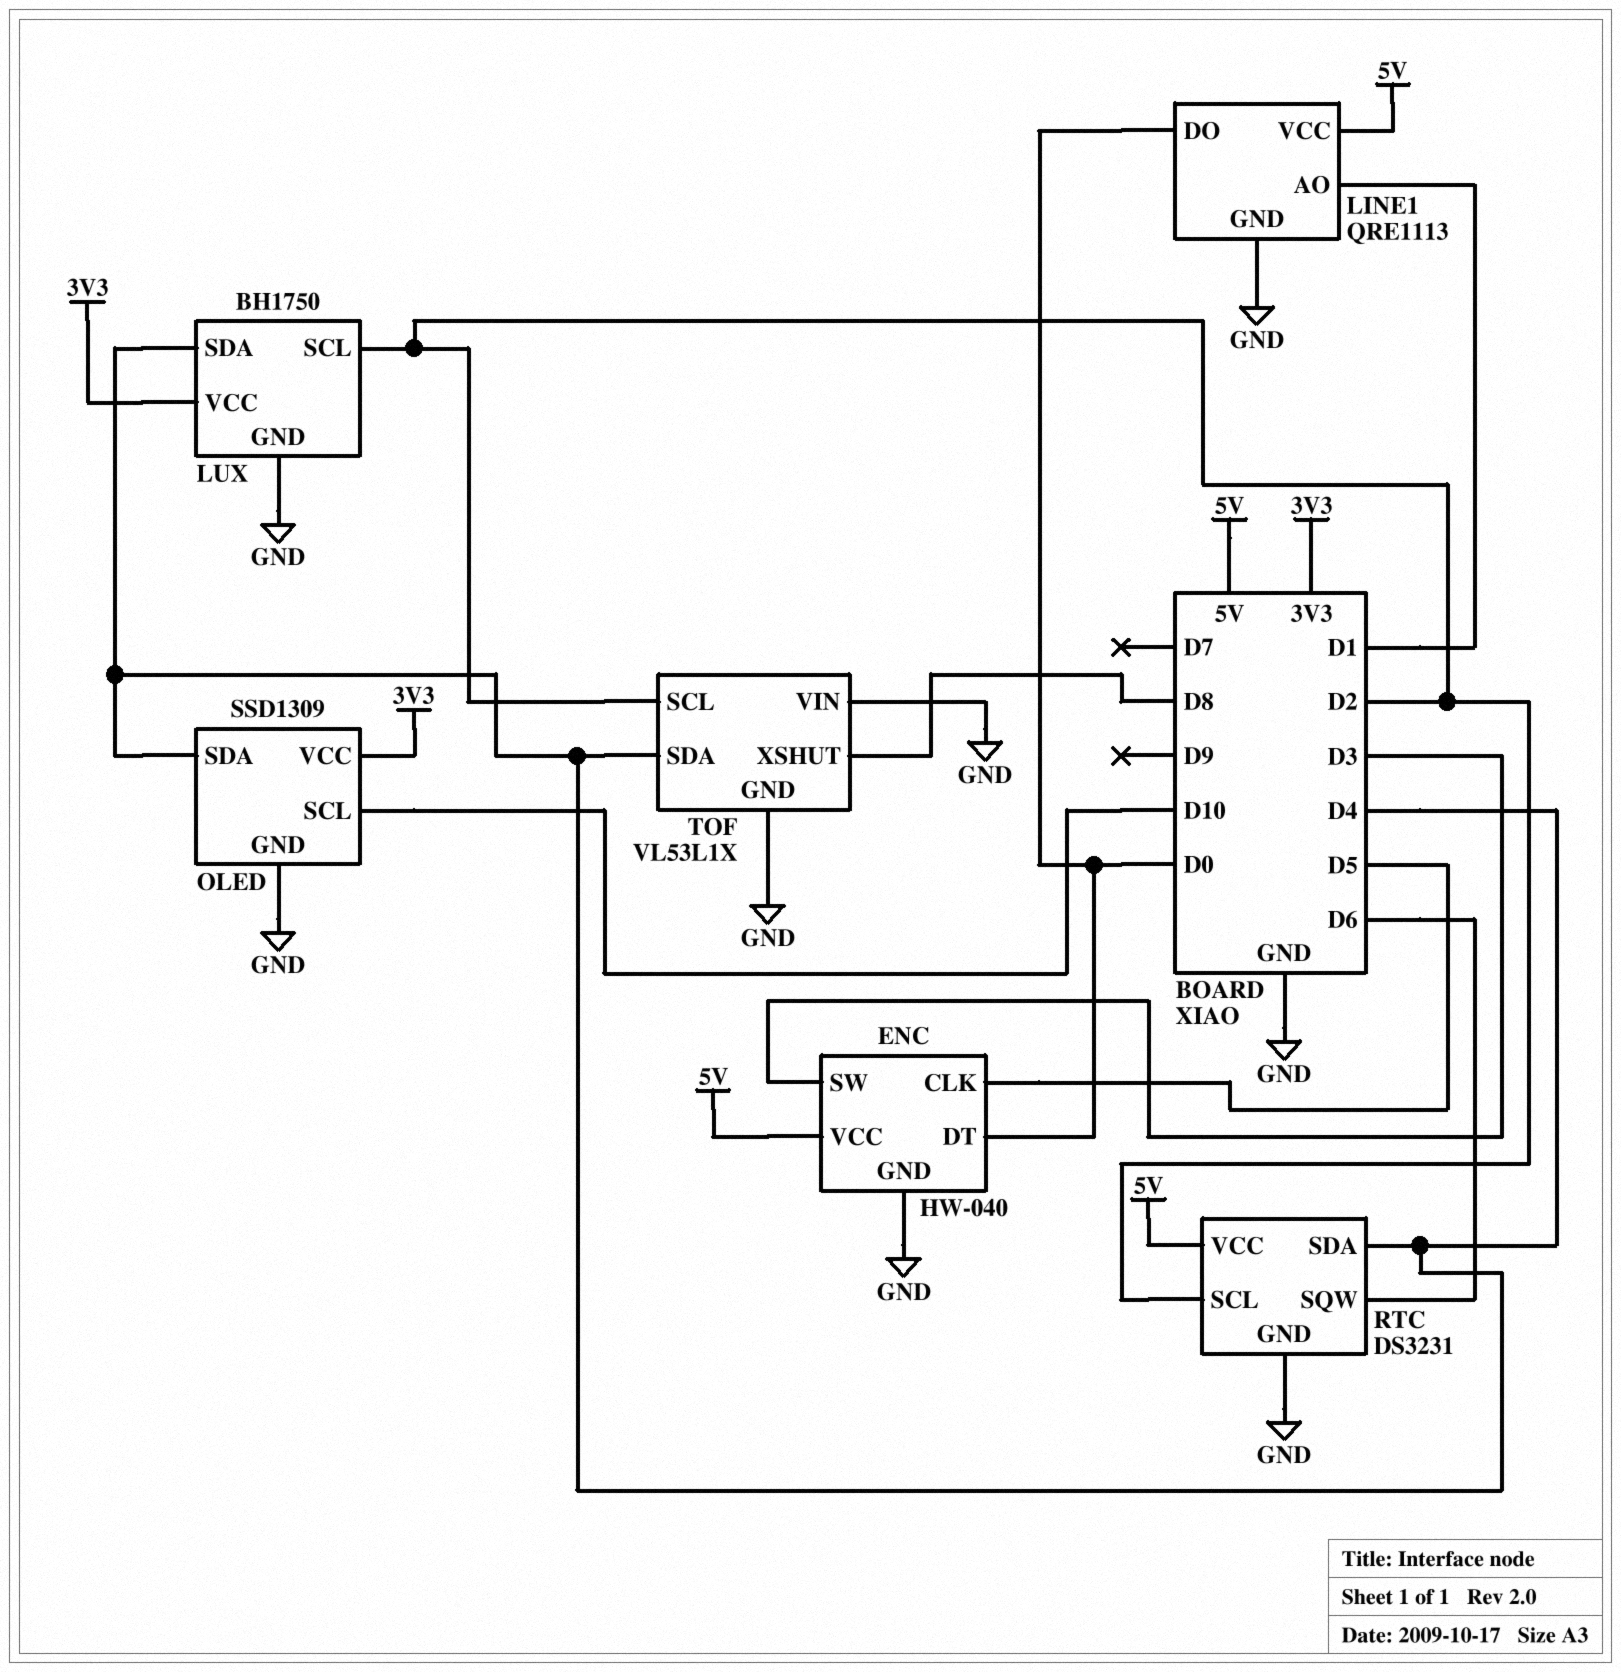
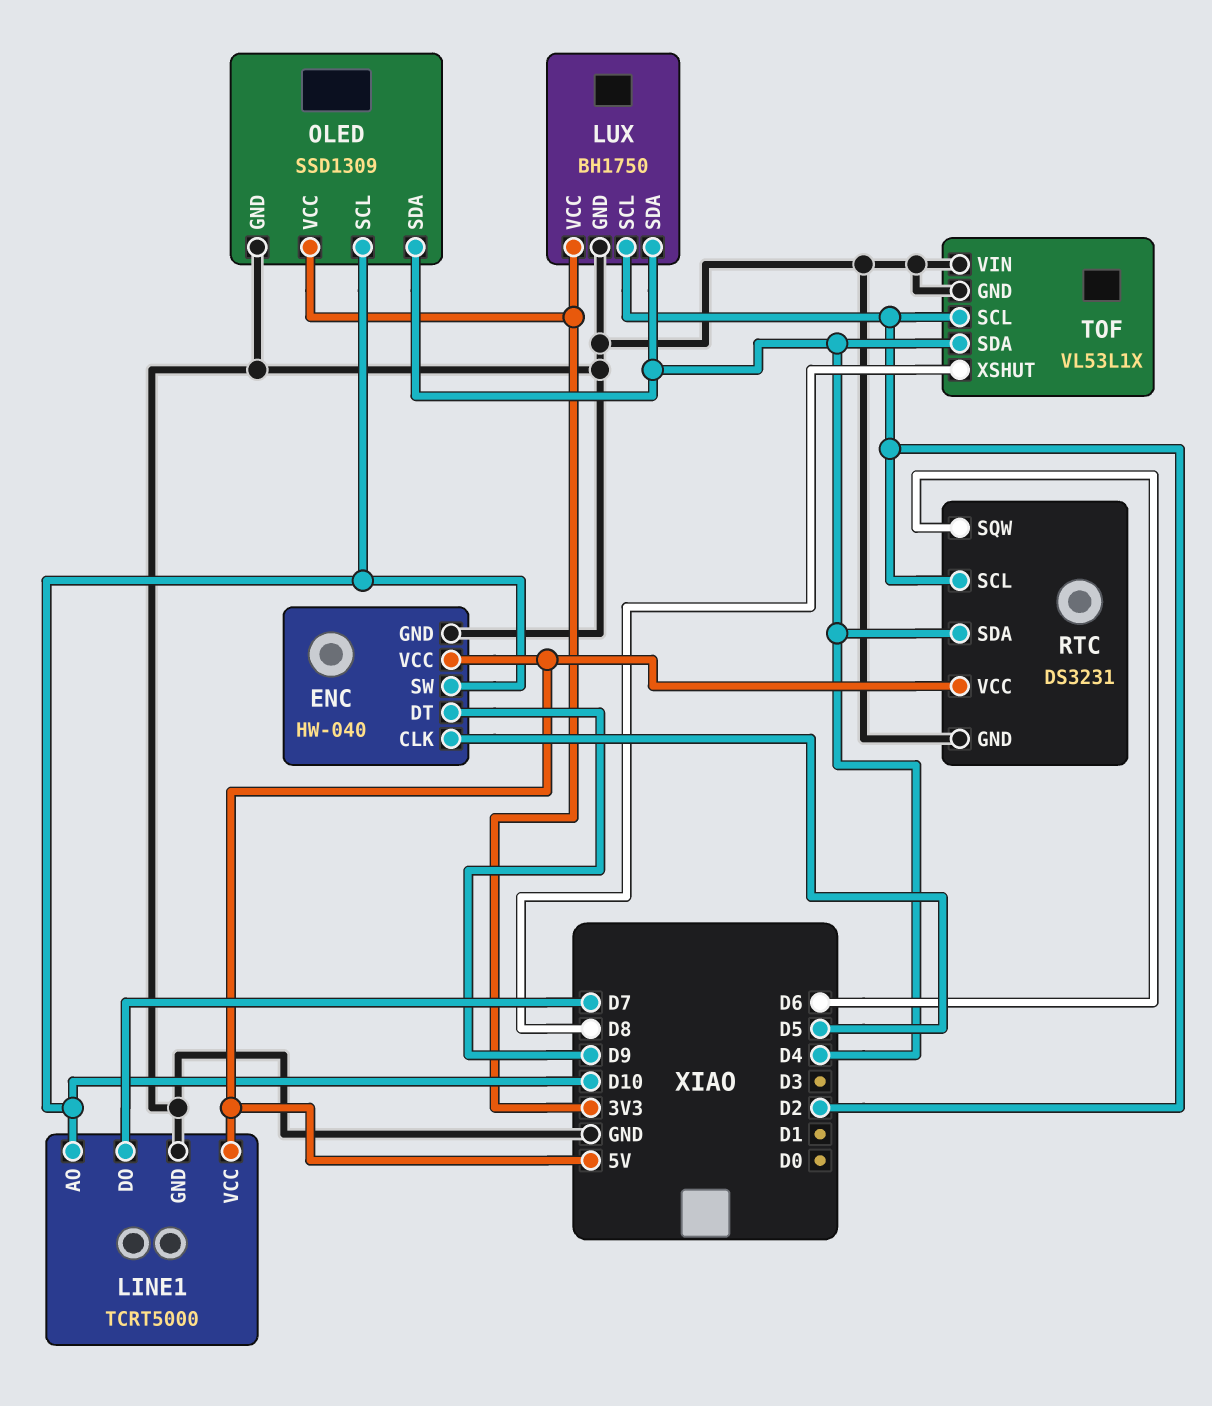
ENC pin DT: D0 -> D9
ENC pin SW: D3 -> D10
LINE1: QRE1113 -> TCRT5000
LINE1 pin AO: D1 -> D10
LINE1 pin DO: D0 -> D7

